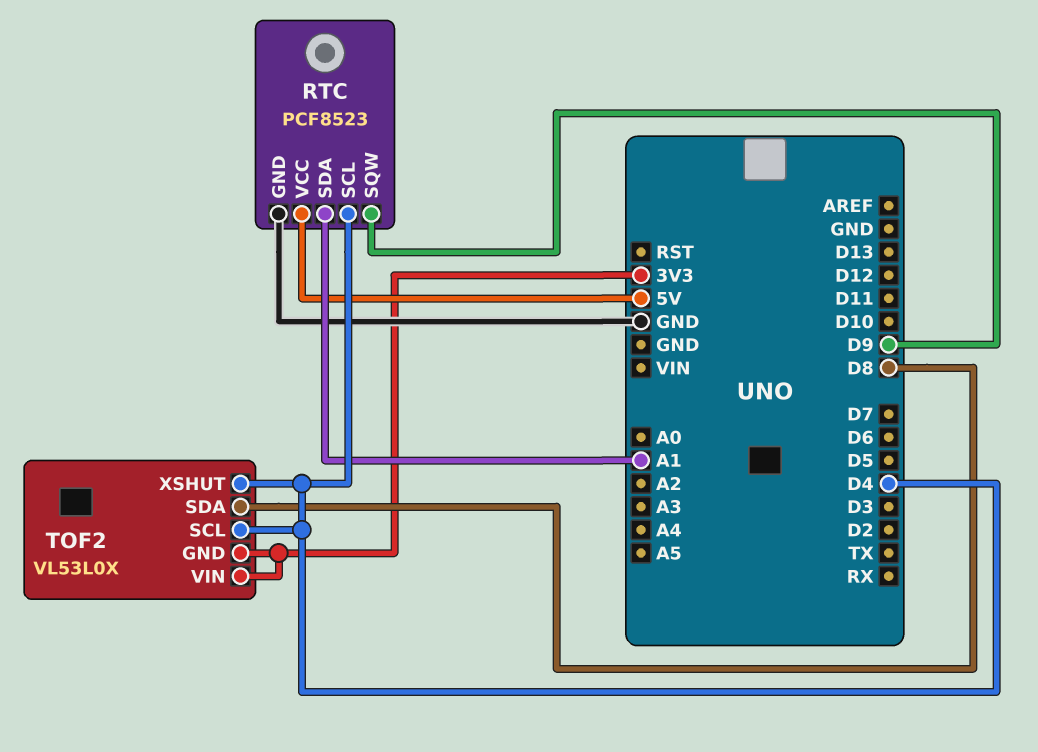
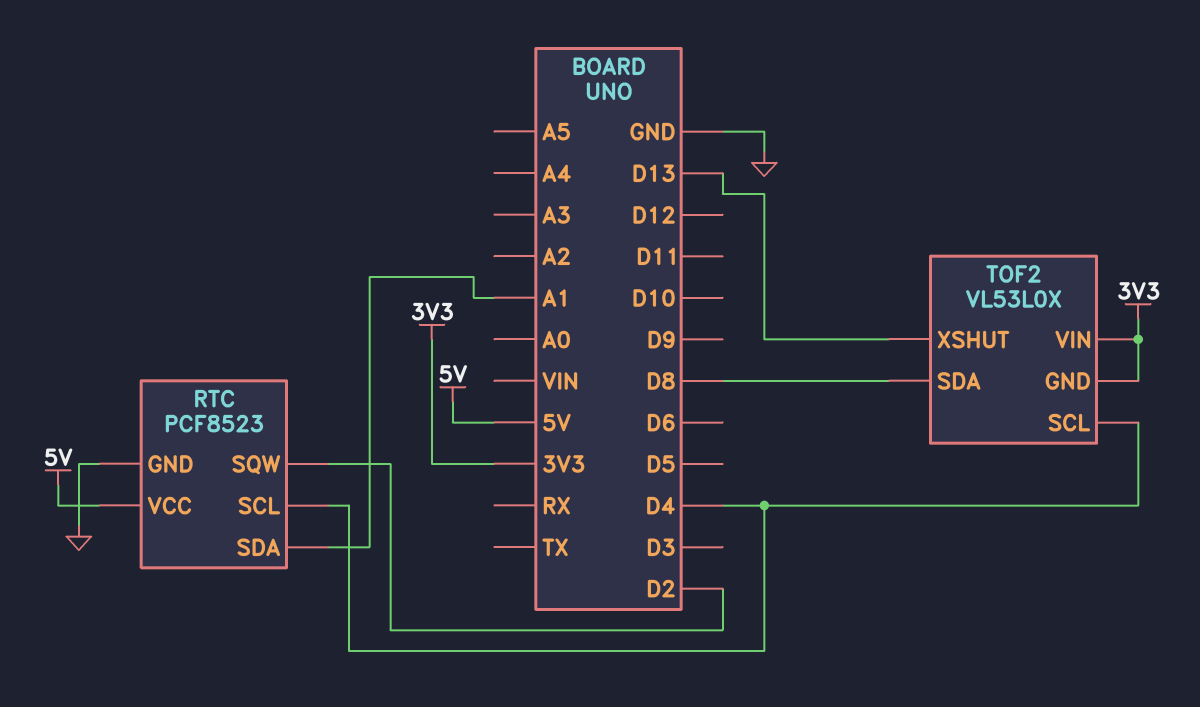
RTC pin SQW: D9 -> D2
TOF2 pin XSHUT: D4 -> D13

